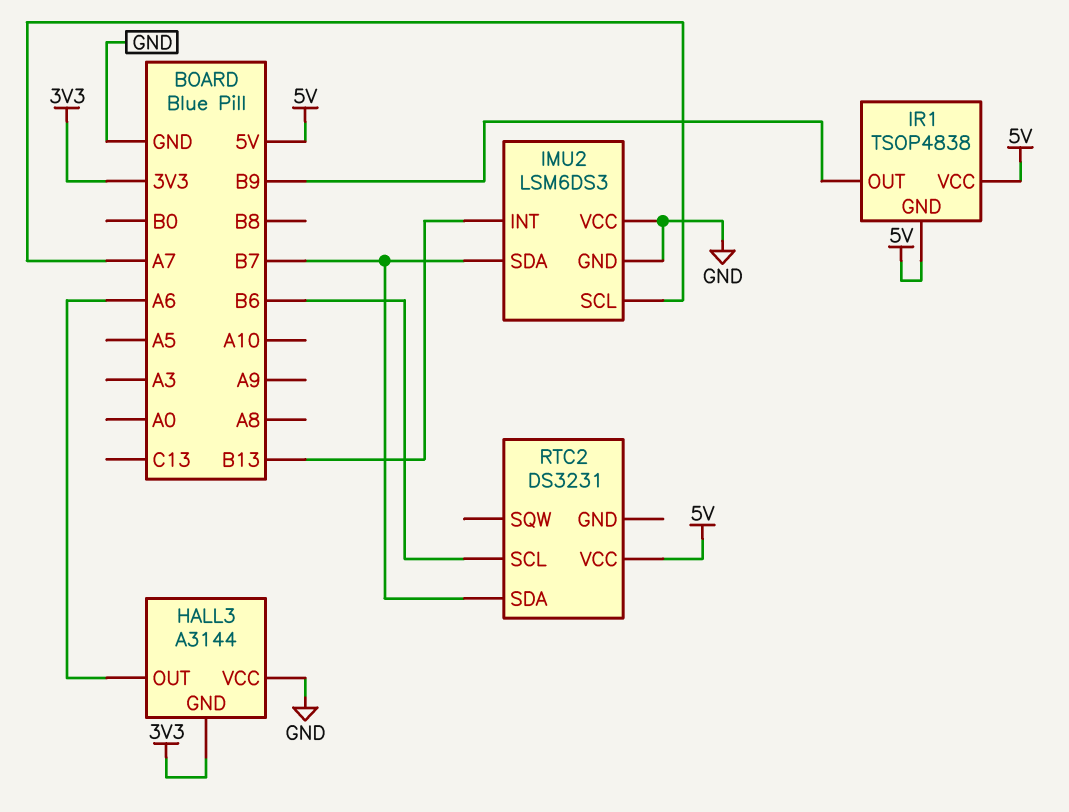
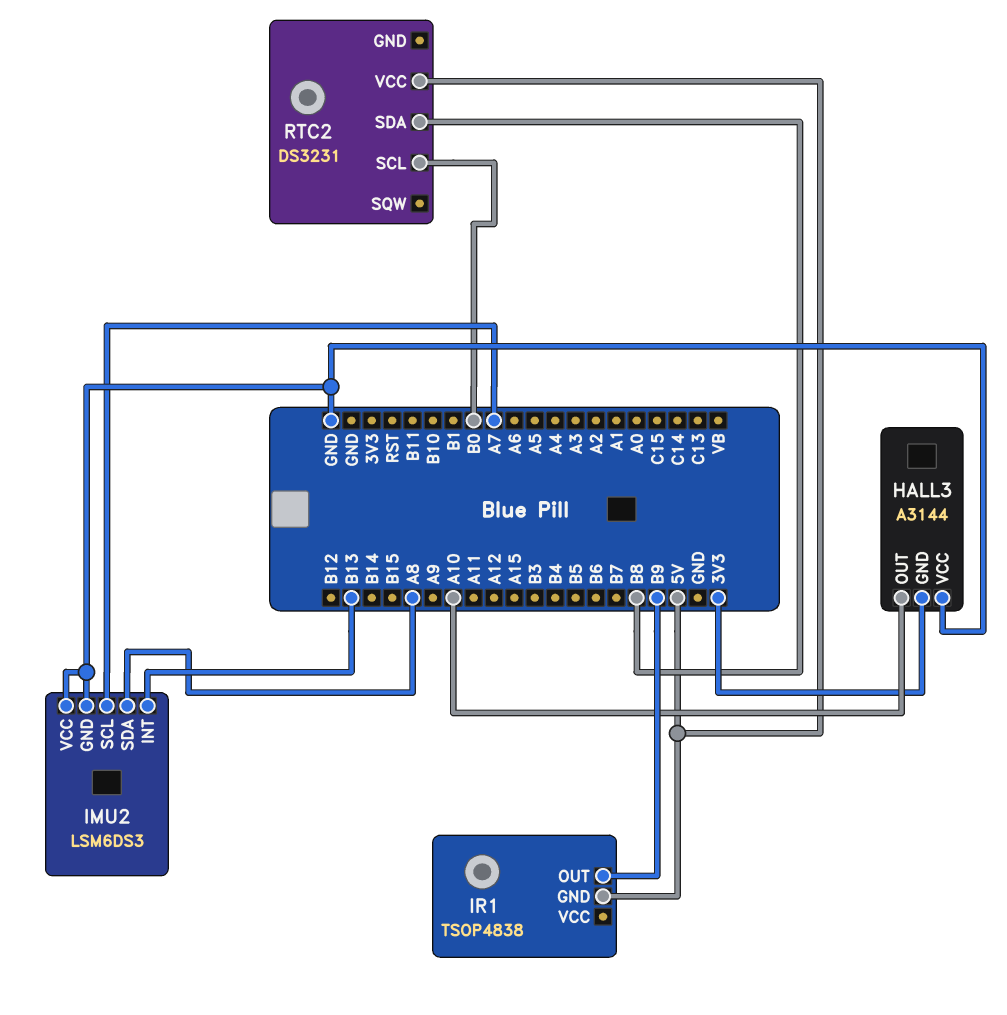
HALL3 pin OUT: A6 -> A10
IMU2 pin SDA: B7 -> A8
IR1 pin VCC: 5V -> none
RTC2 pin SCL: B6 -> B0
RTC2 pin SDA: B7 -> B8

